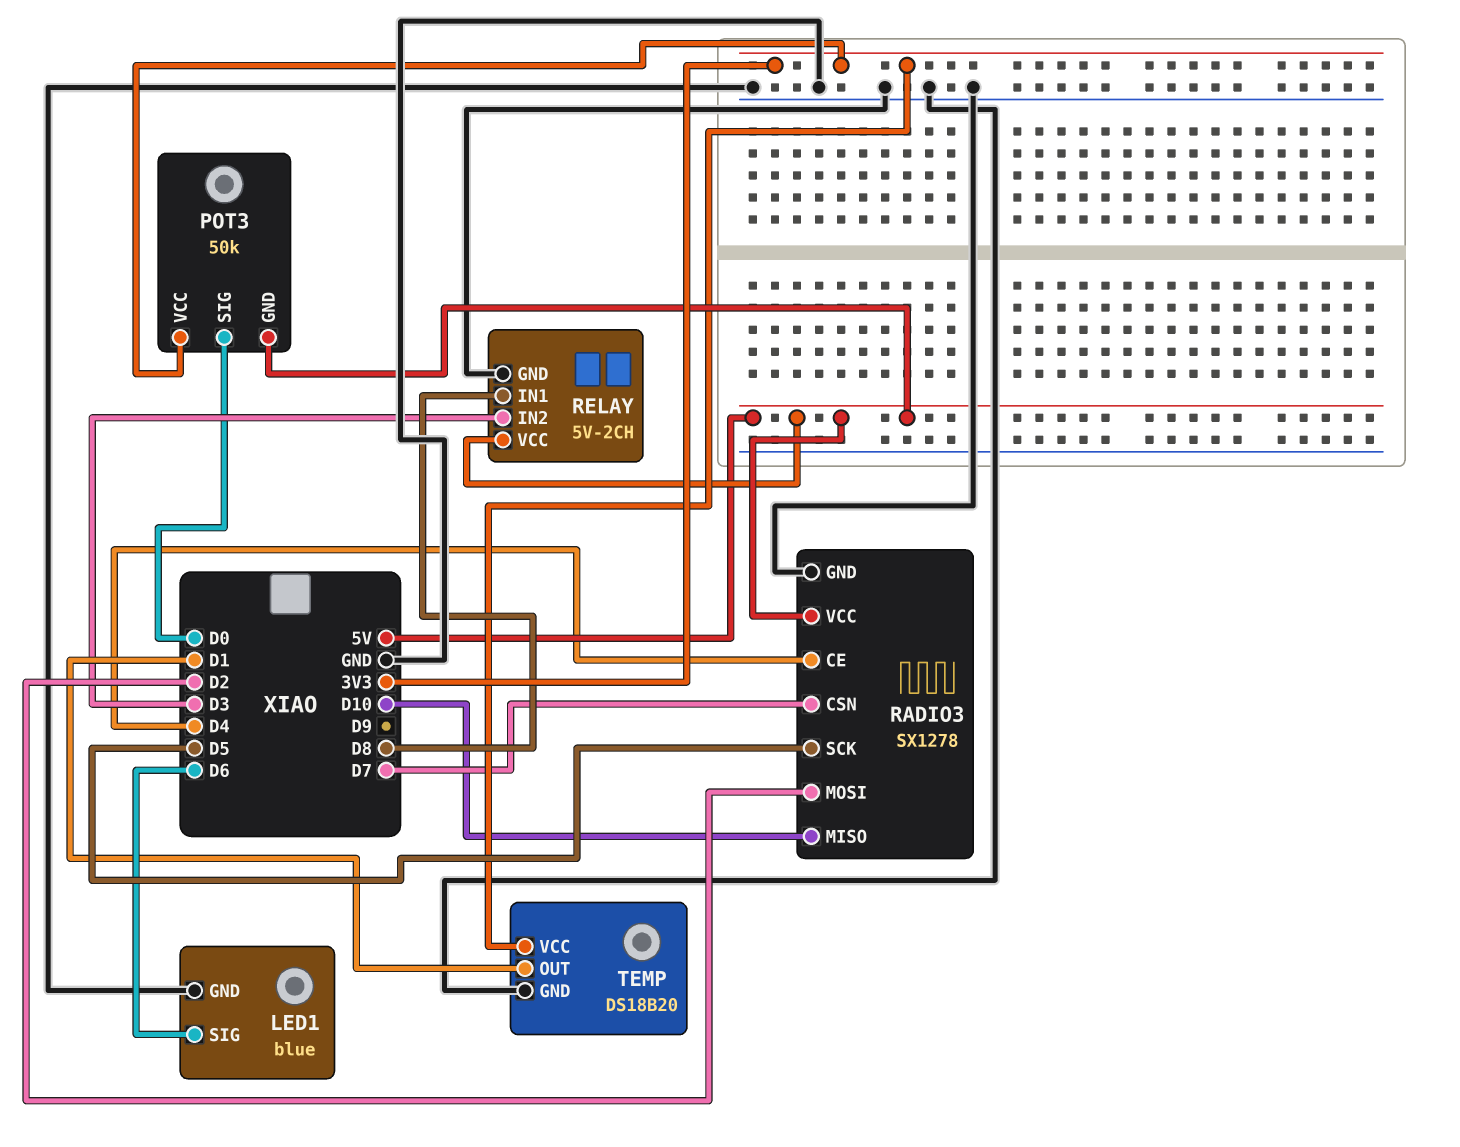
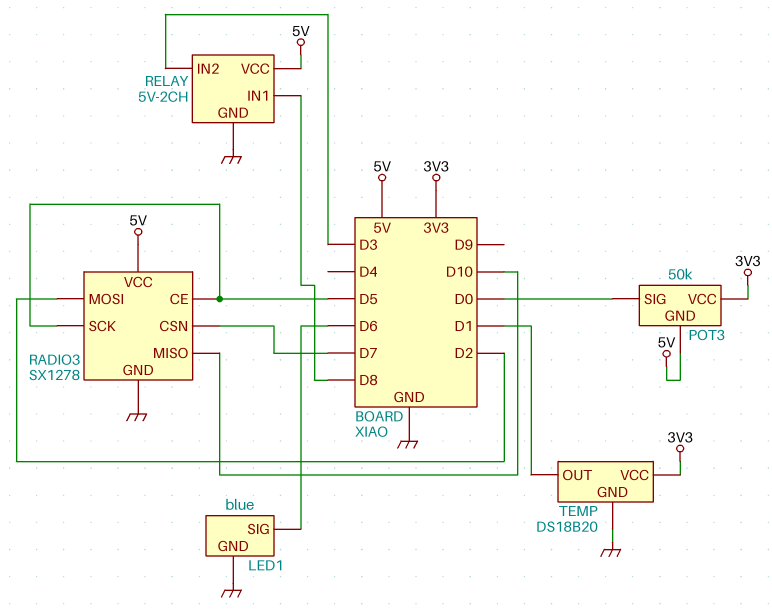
RADIO3 pin CE: D4 -> D5

